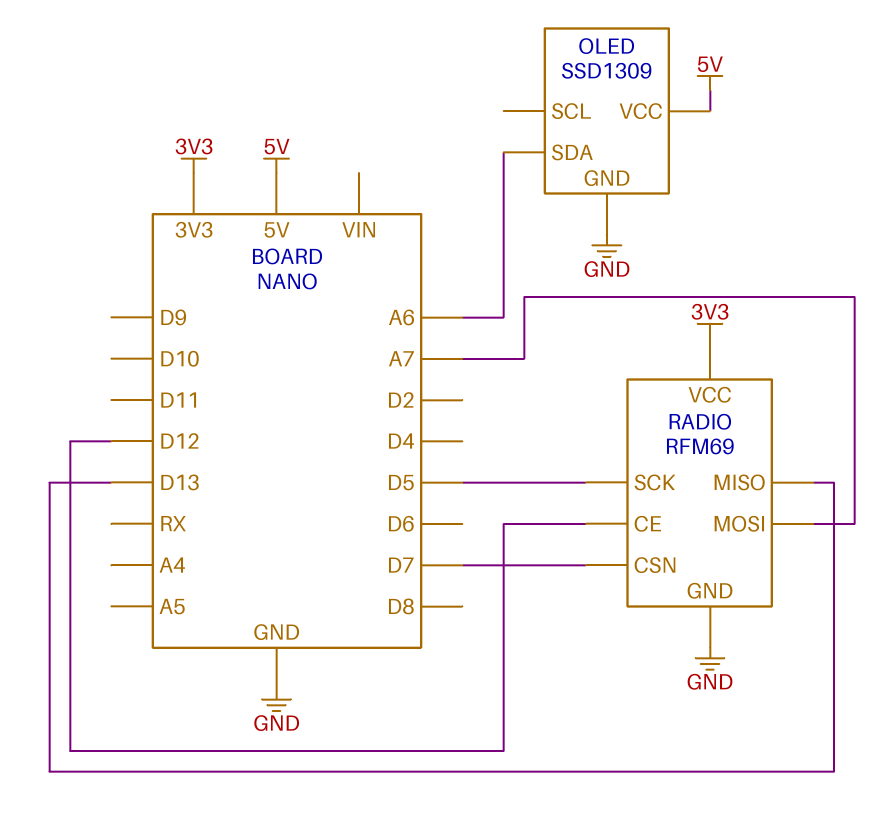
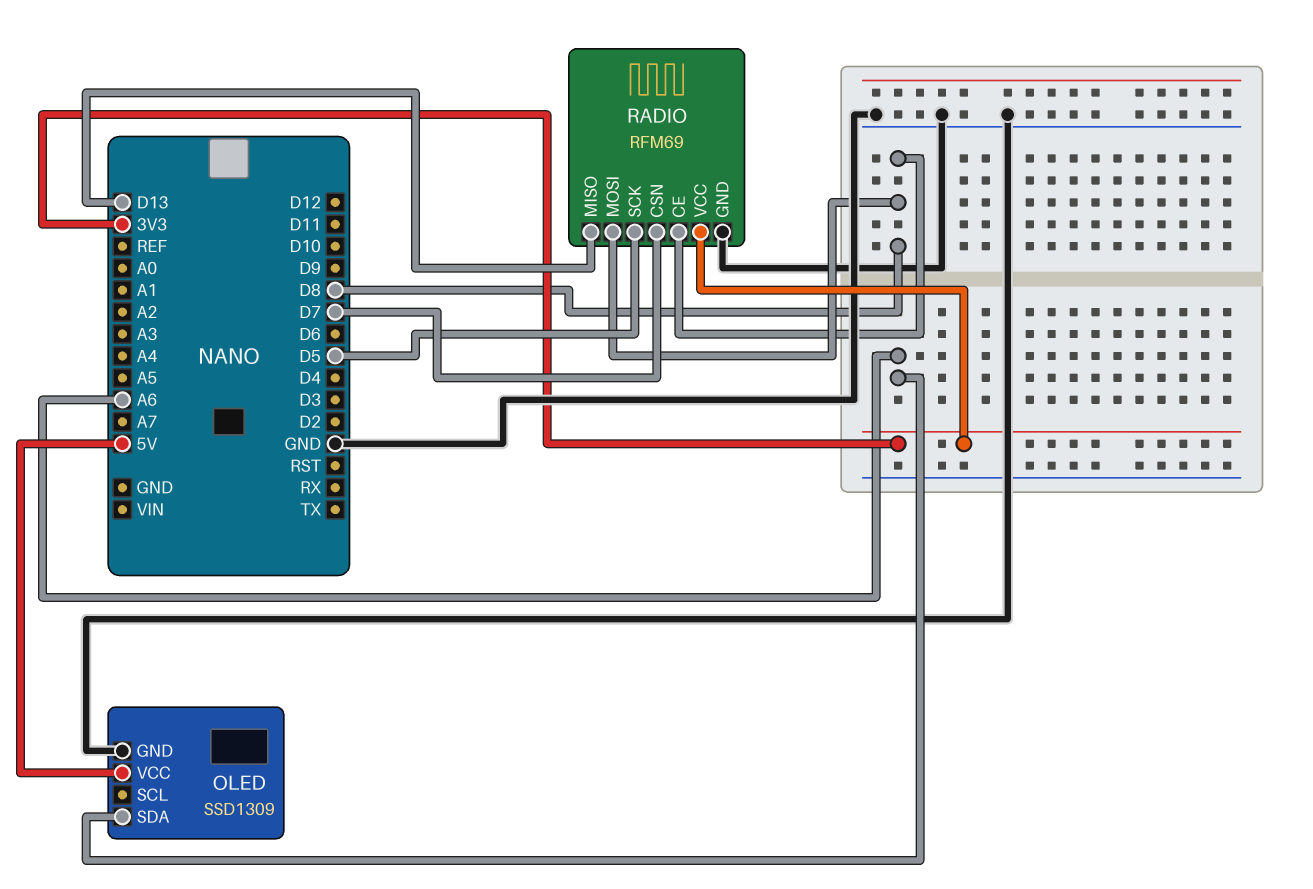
RADIO pin CE: D12 -> D8
RADIO pin MOSI: A7 -> D8

